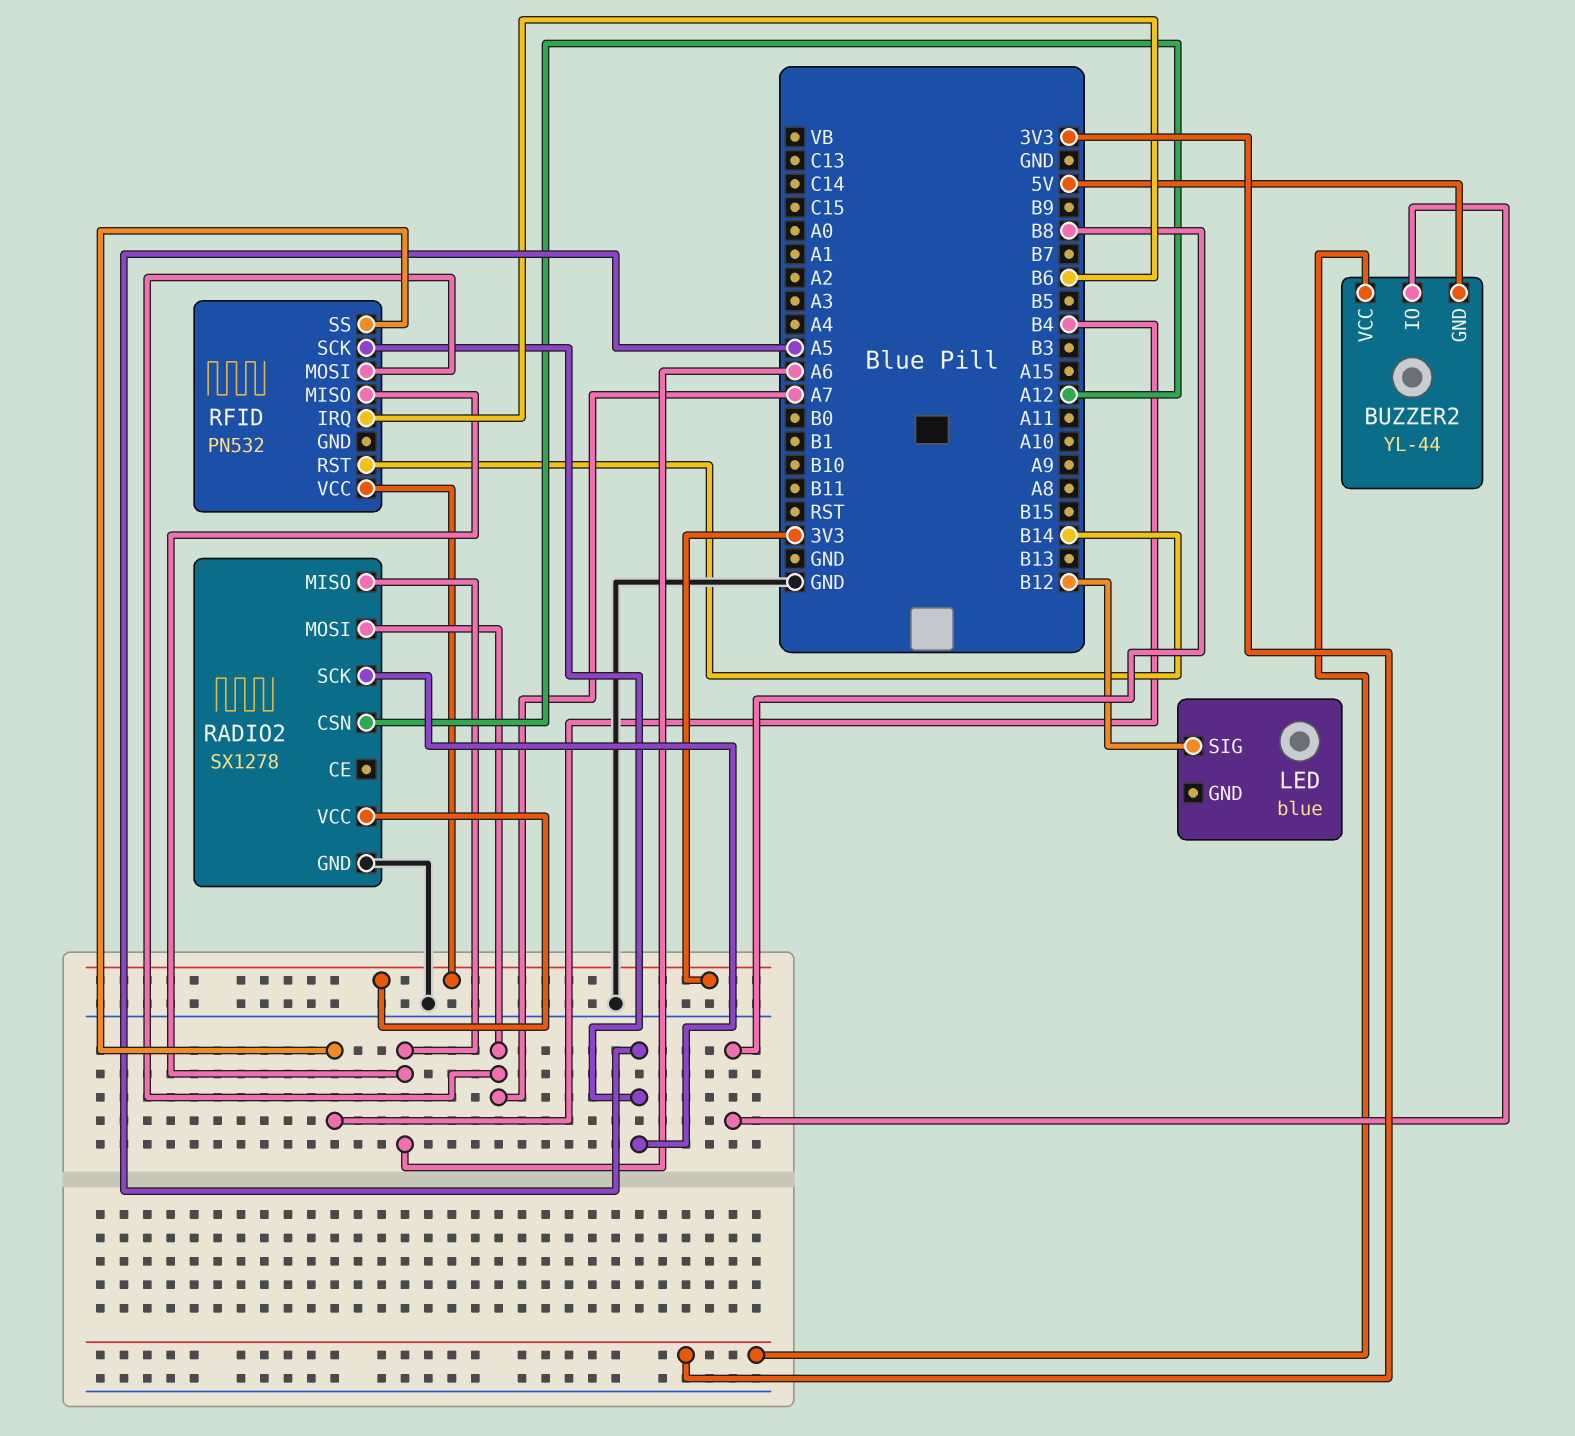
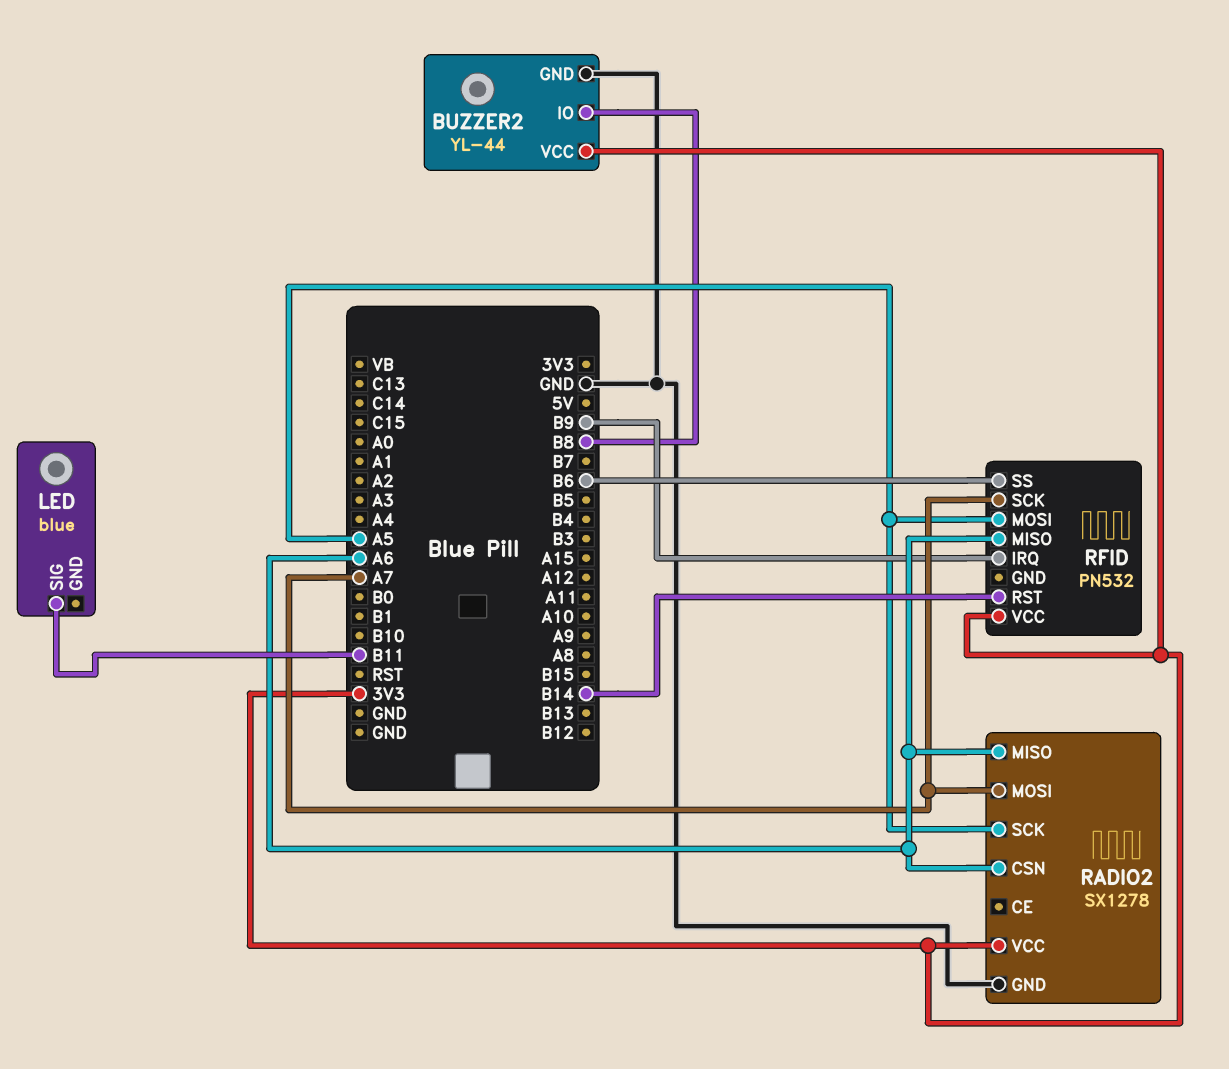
BUZZER2 pin GND: 5V -> GND
LED pin SIG: B12 -> B11
RADIO2 pin CSN: A12 -> A6
RFID pin IRQ: B6 -> B9
RFID pin MOSI: A7 -> A5
RFID pin SCK: A5 -> A7
RFID pin SS: B4 -> B6

